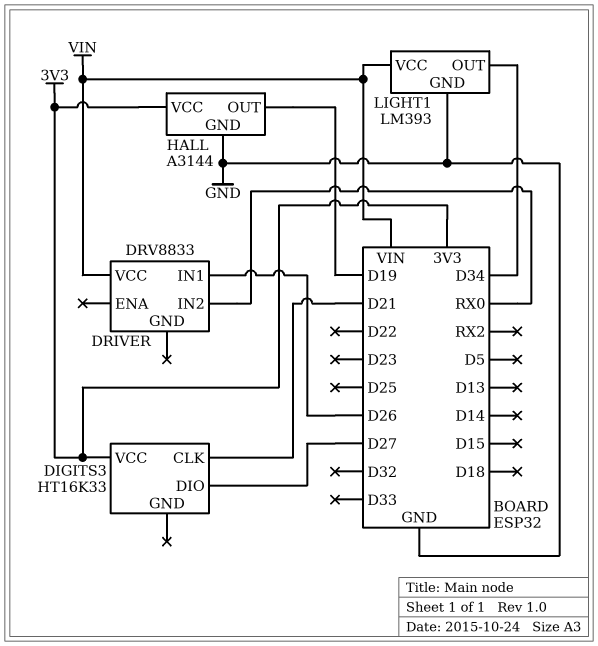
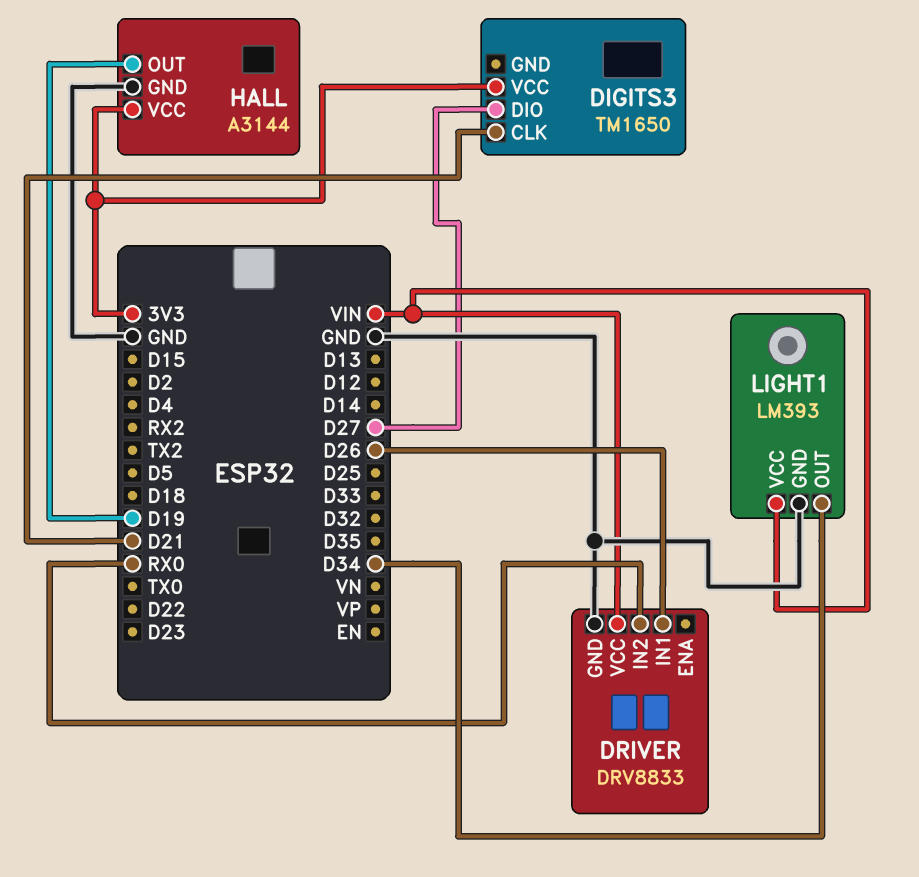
DIGITS3: HT16K33 -> TM1650
DRIVER pin GND: none -> GND

